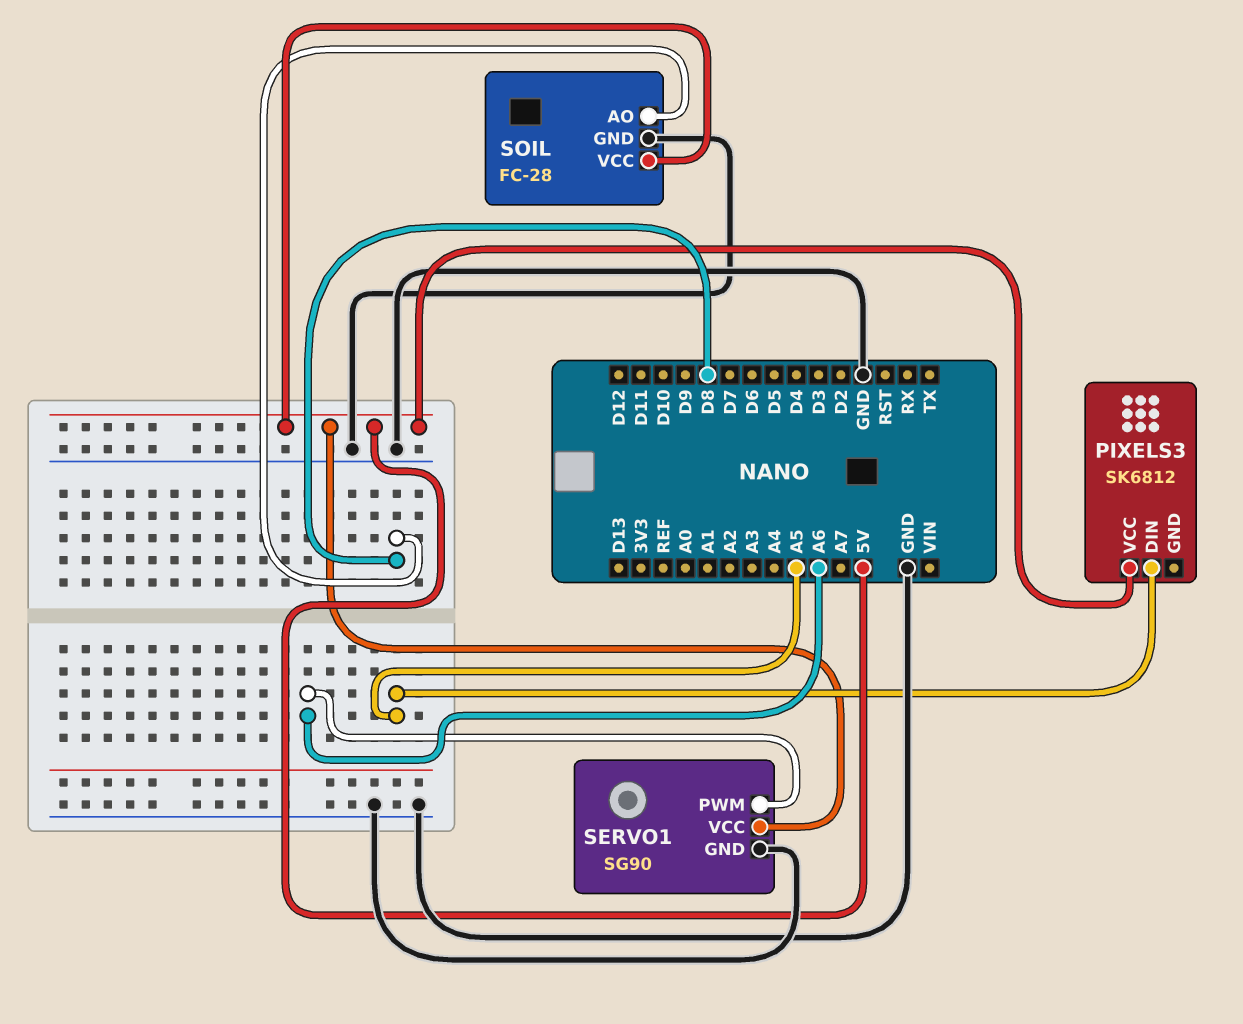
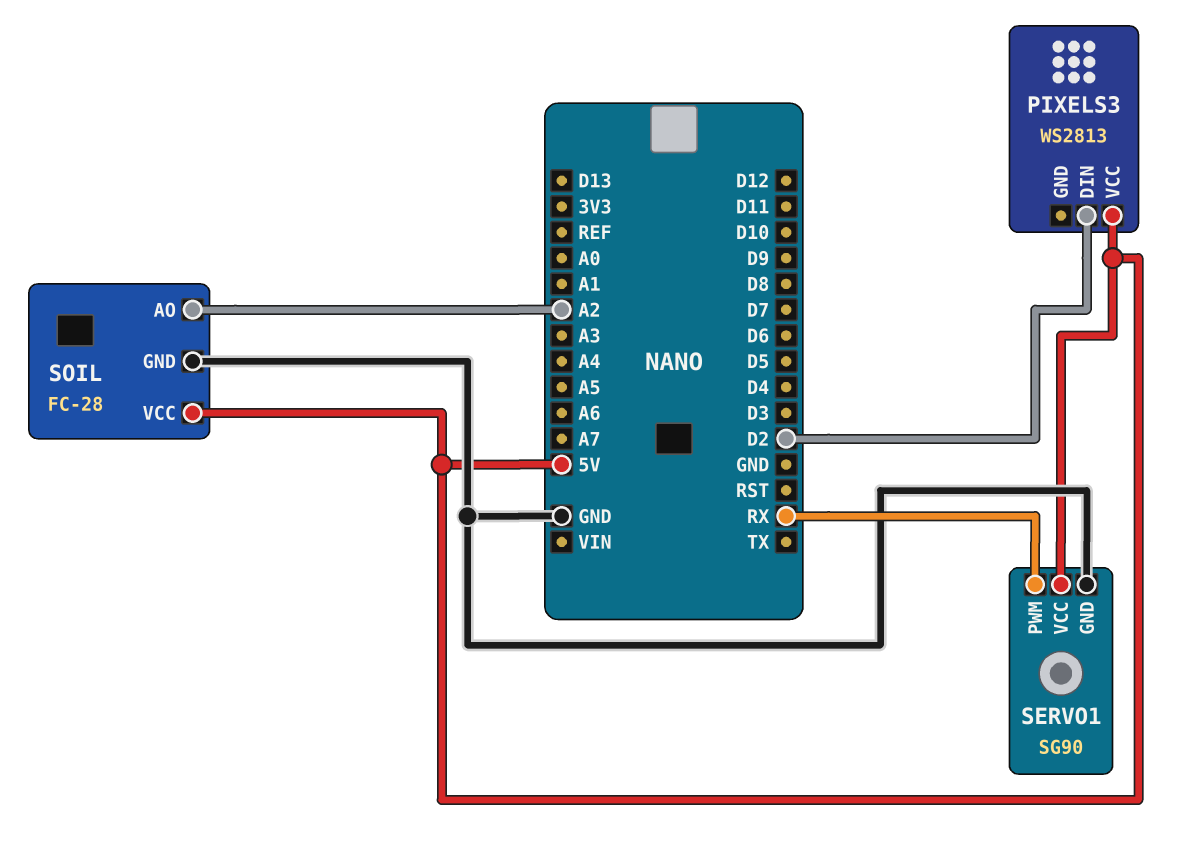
PIXELS3: SK6812 -> WS2813
PIXELS3 pin DIN: A5 -> D2
SERVO1 pin PWM: A6 -> RX
SOIL pin AO: D8 -> A2

